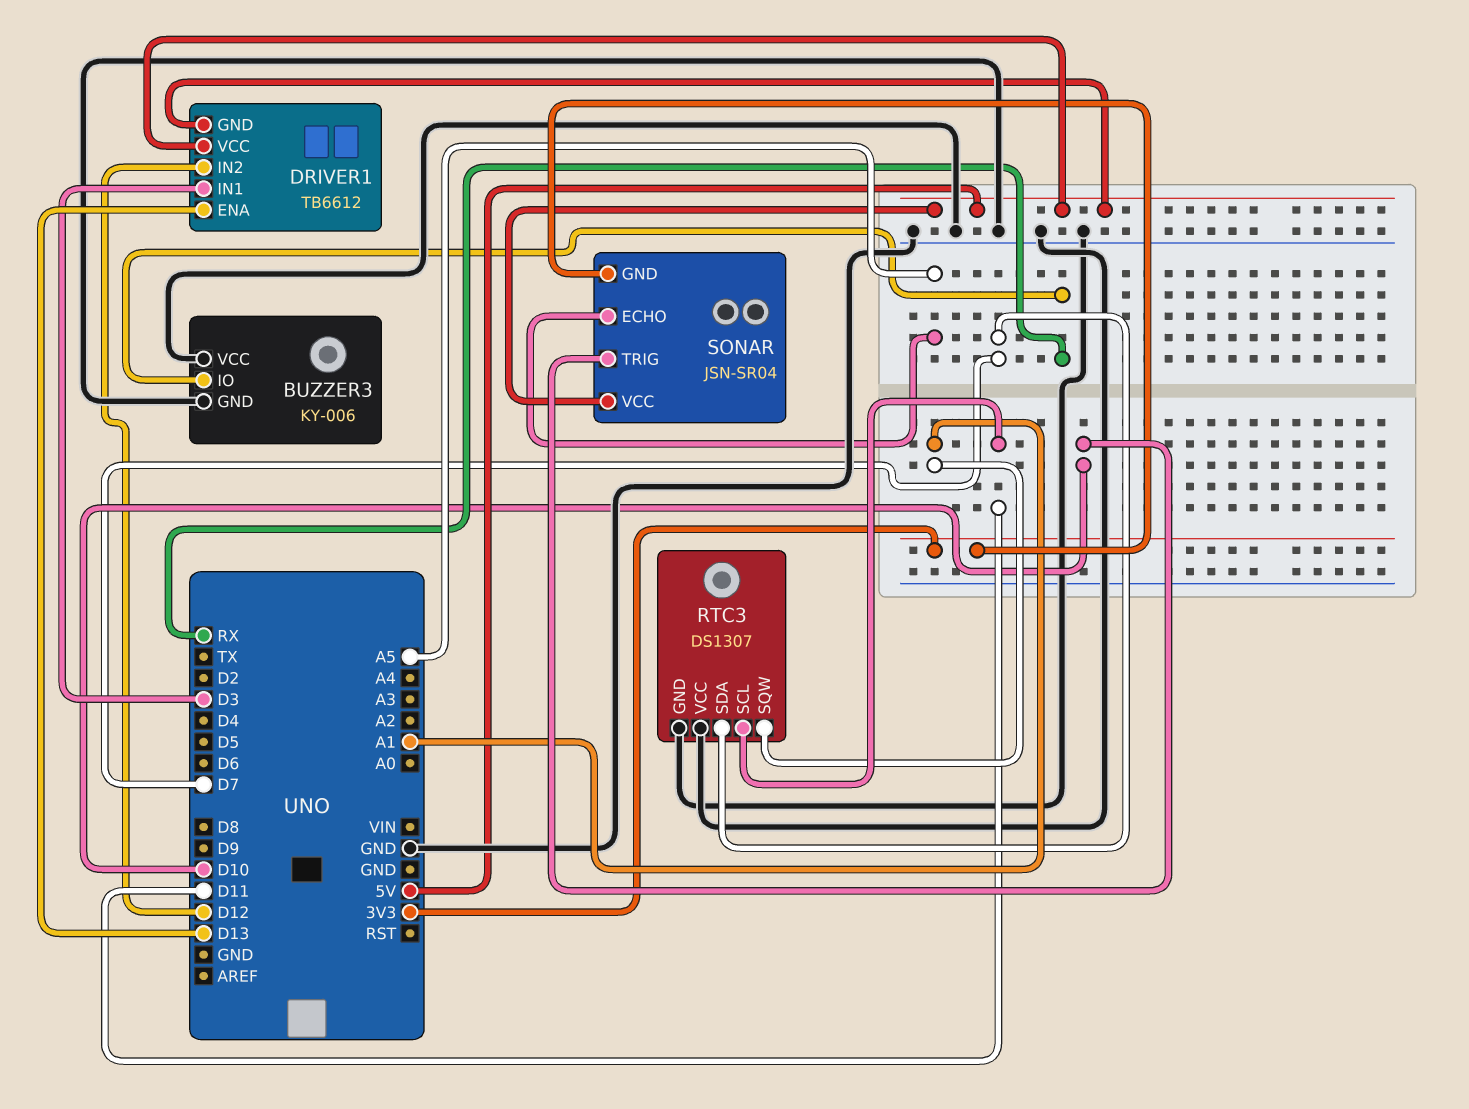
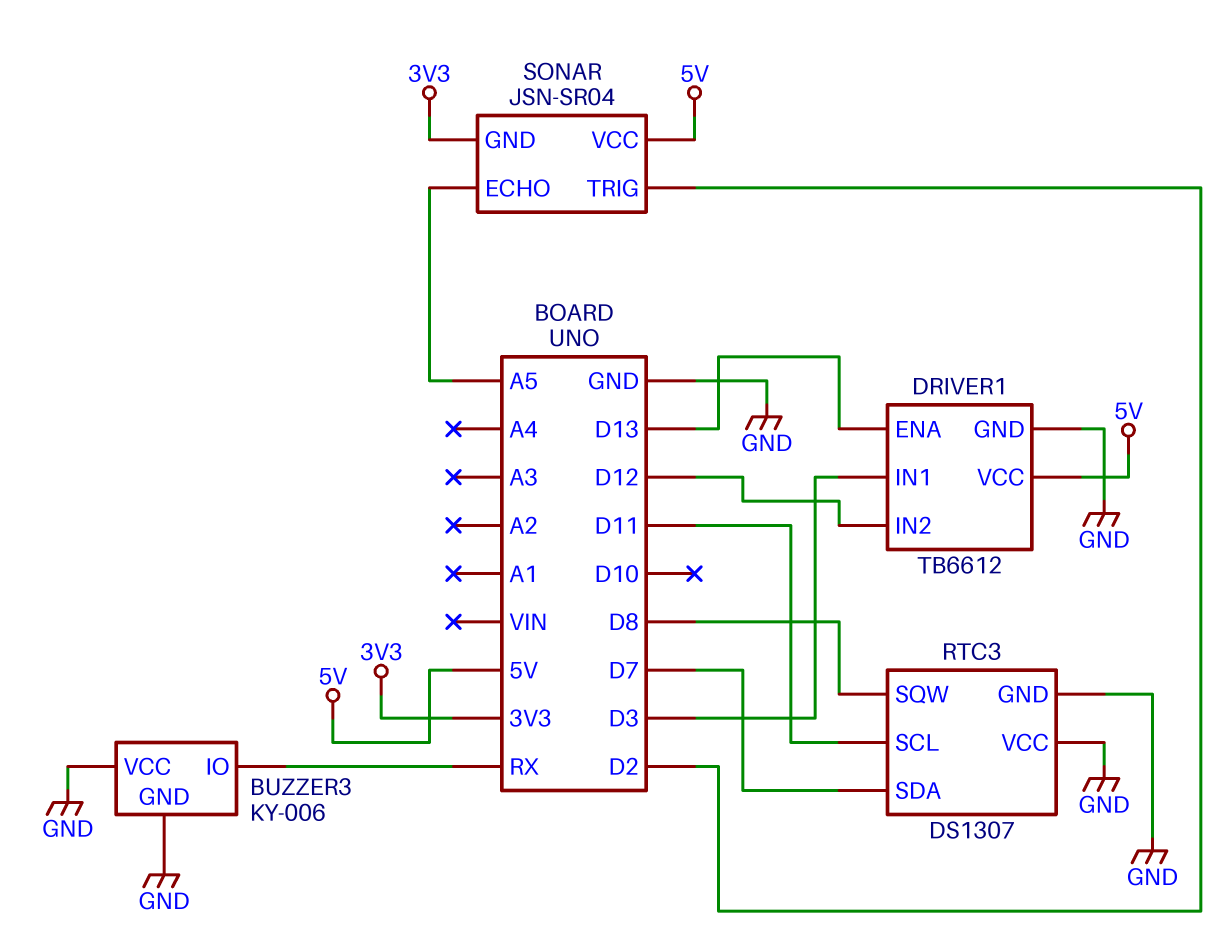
DRIVER1 pin GND: 5V -> GND
RTC3 pin SQW: A1 -> D8
SONAR pin TRIG: D10 -> D2

